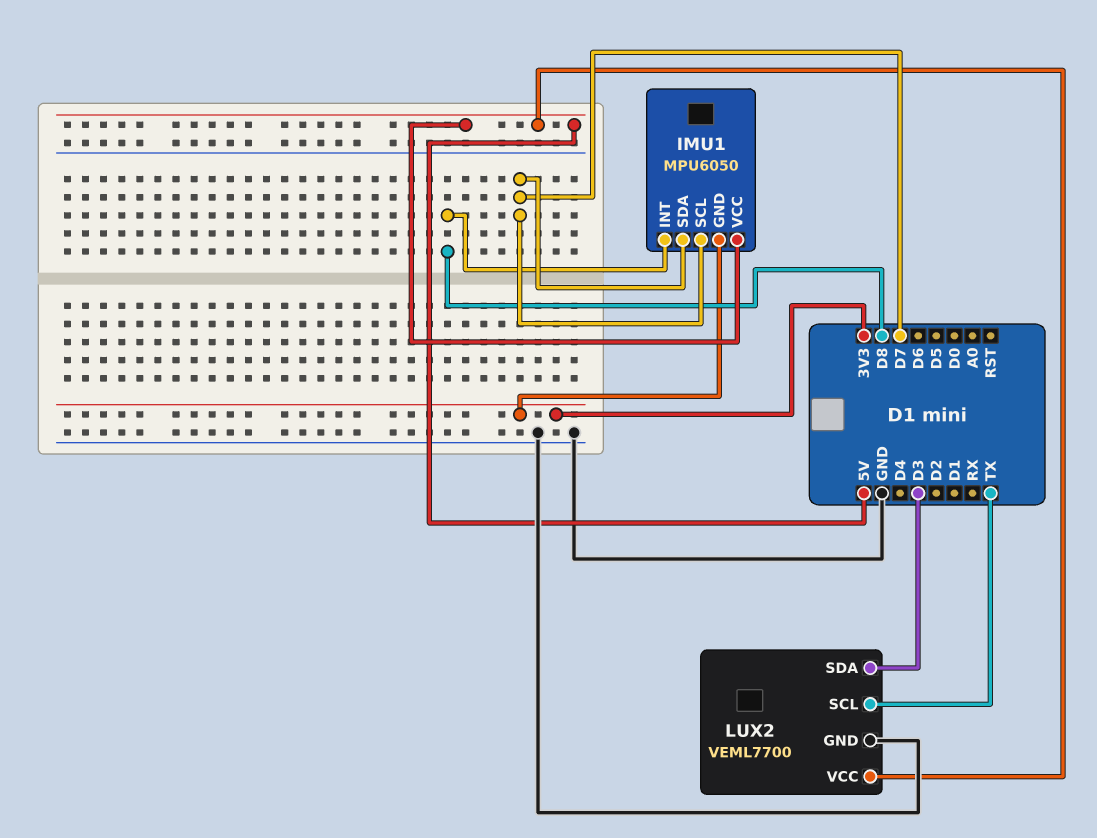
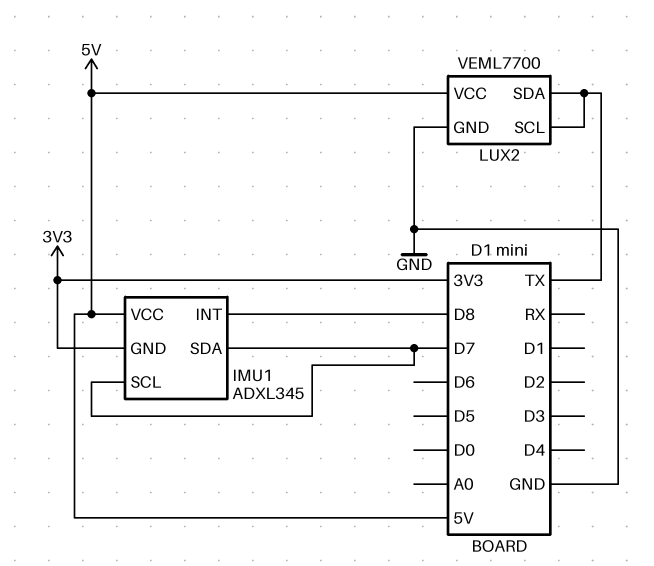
IMU1: MPU6050 -> ADXL345
LUX2 pin SDA: D3 -> TX

